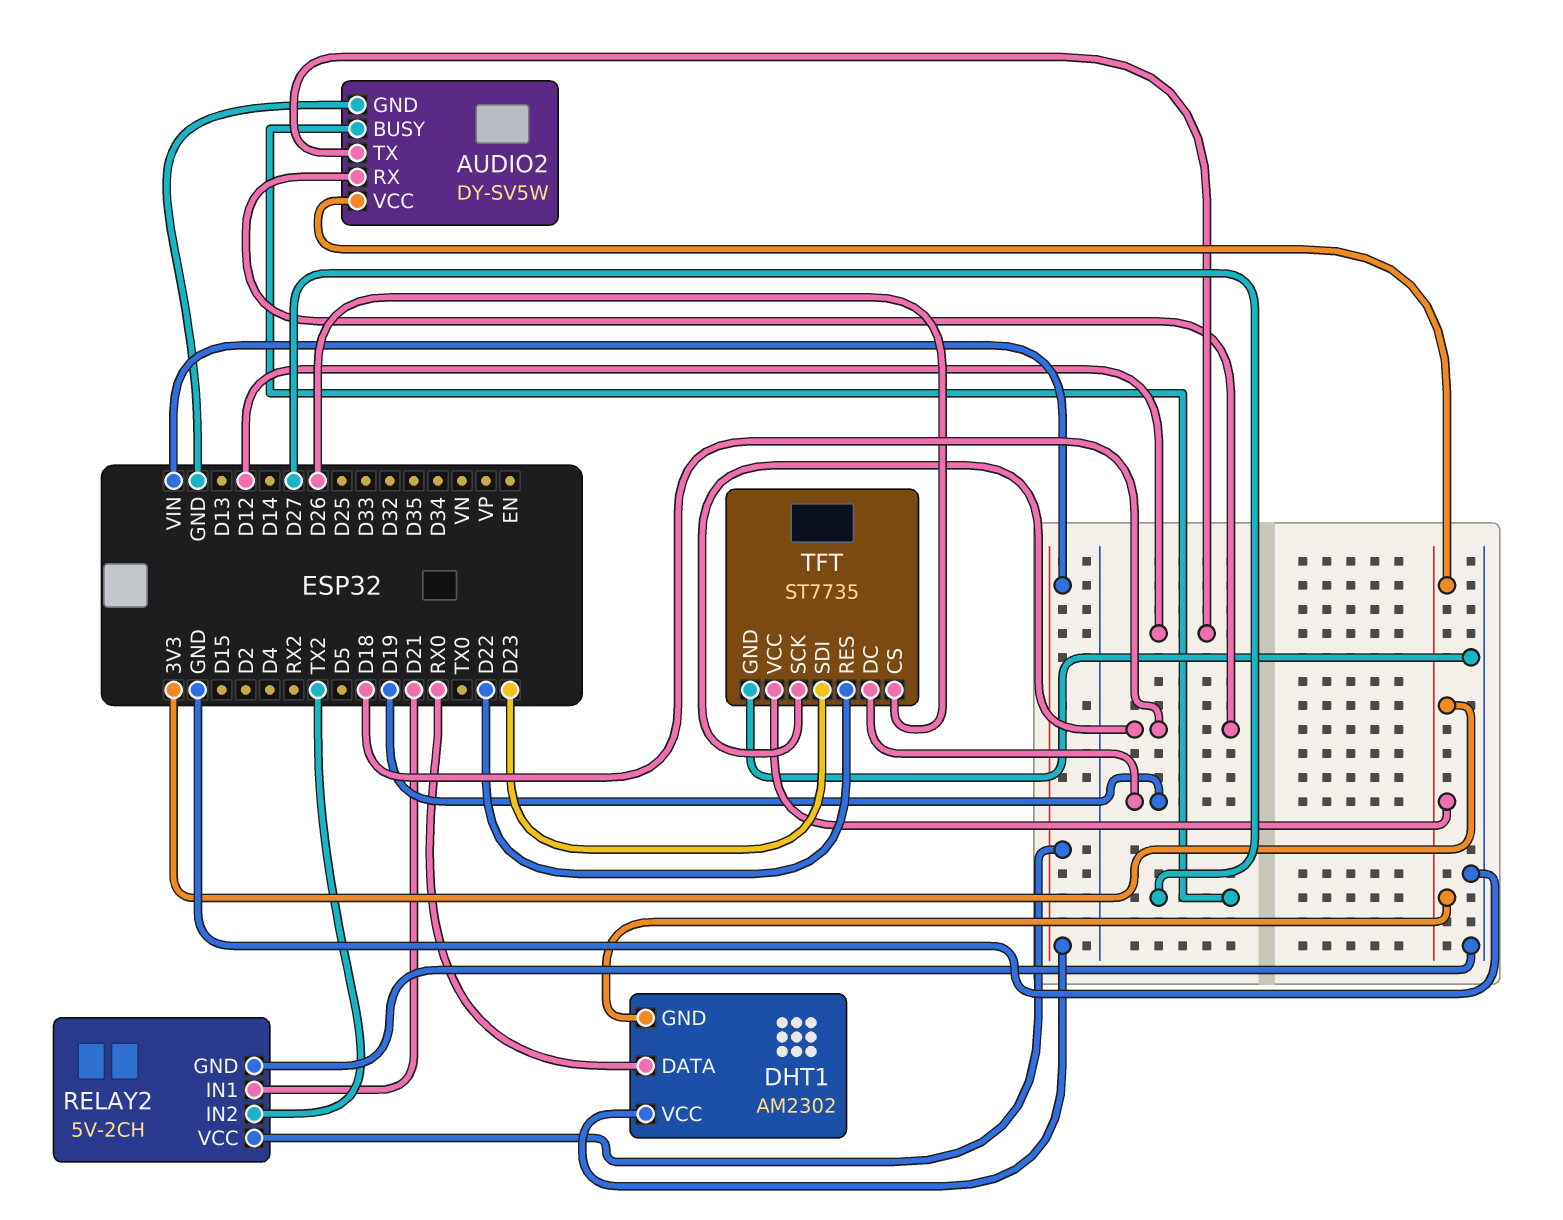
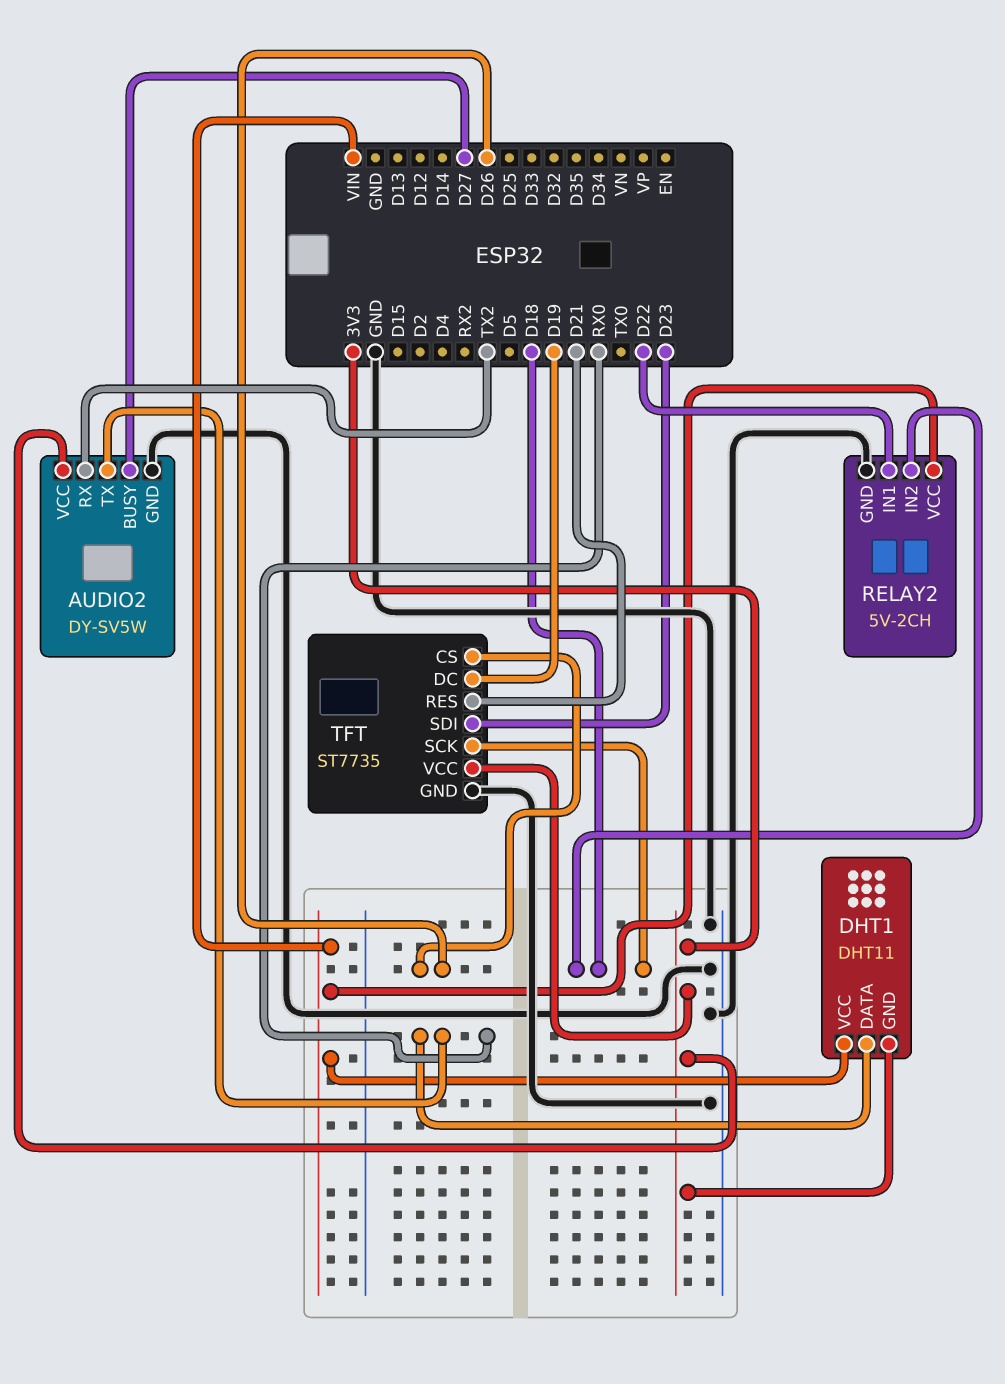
AUDIO2 pin RX: D18 -> TX2
AUDIO2 pin TX: D12 -> RX0
DHT1: AM2302 -> DHT11
RELAY2 pin IN1: D21 -> D22
RELAY2 pin IN2: TX2 -> D18
TFT pin RES: D22 -> D21

